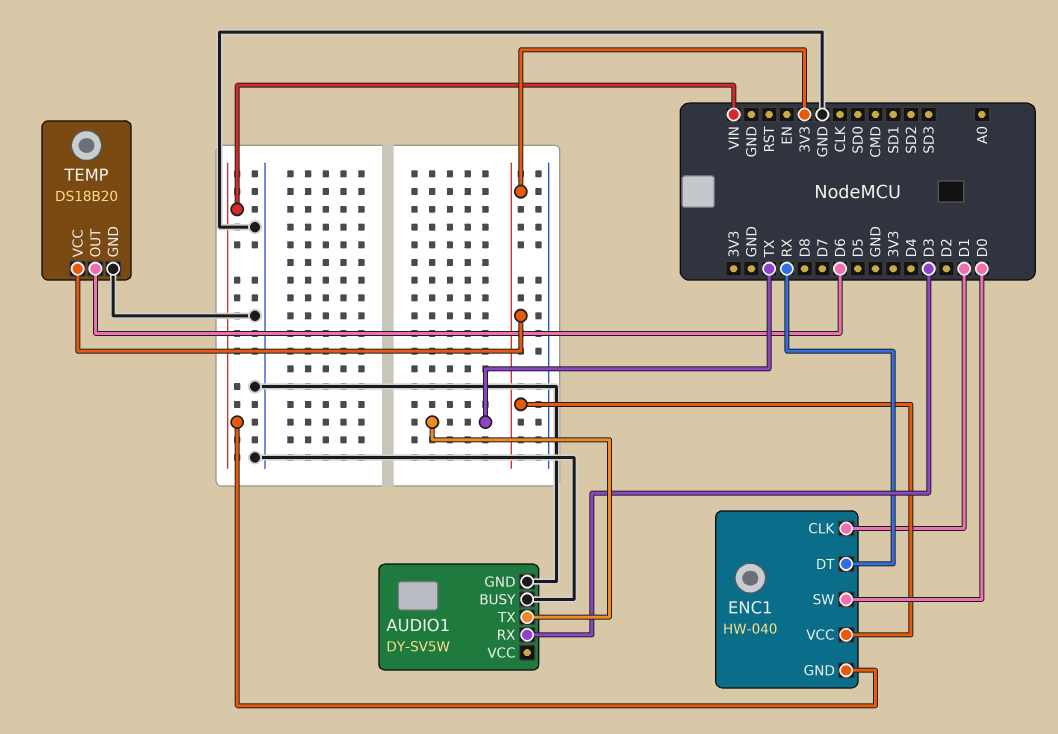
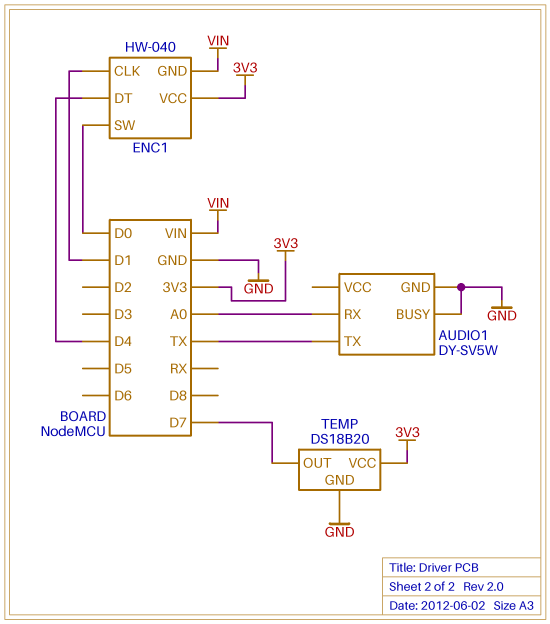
AUDIO1 pin RX: D3 -> A0
ENC1 pin DT: RX -> D4
TEMP pin OUT: D6 -> D7

